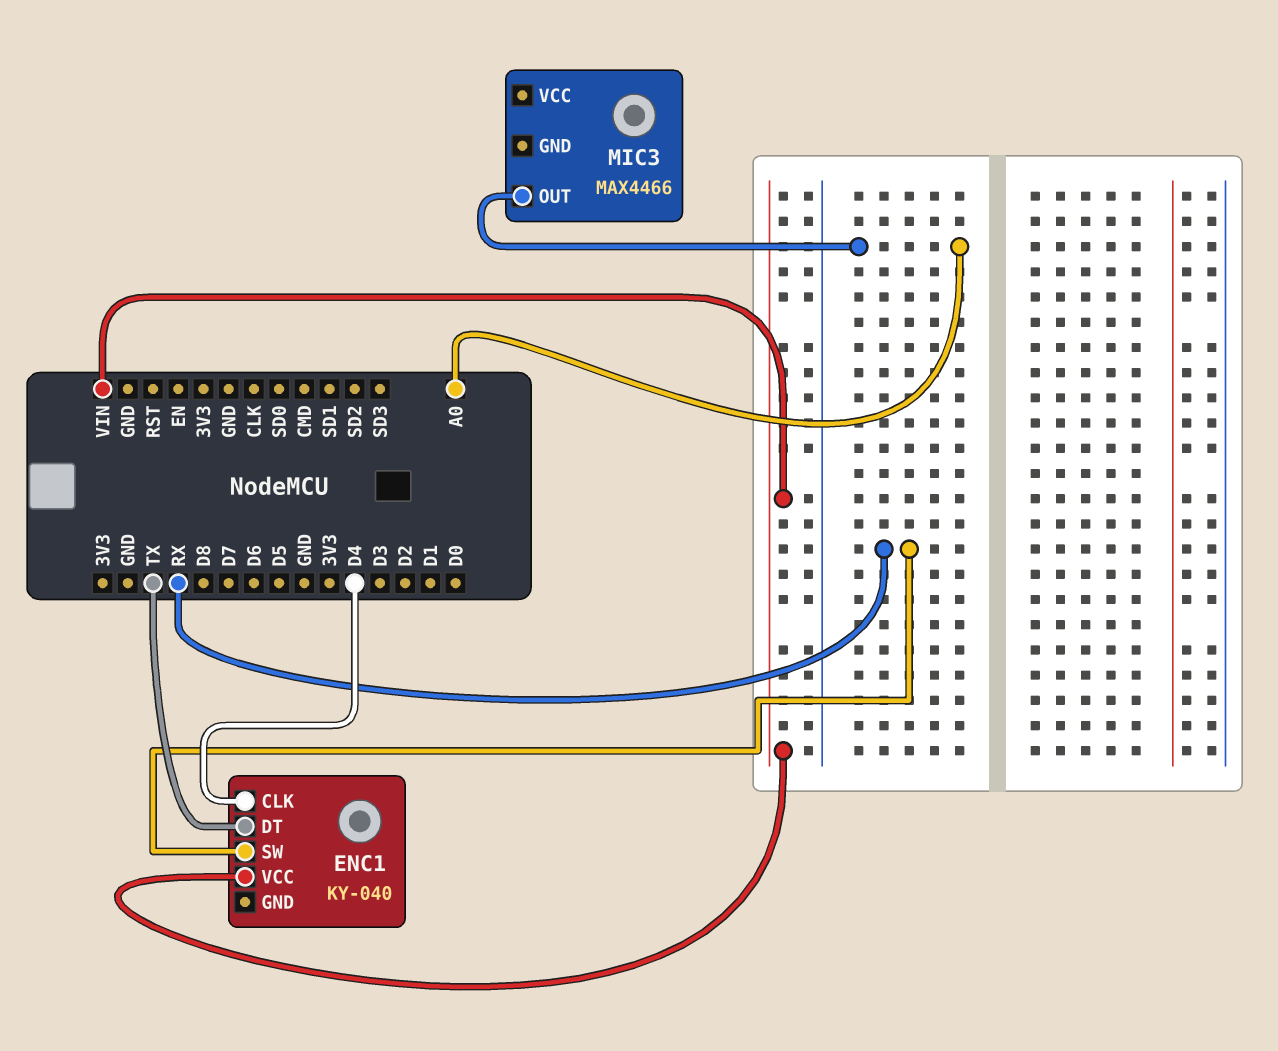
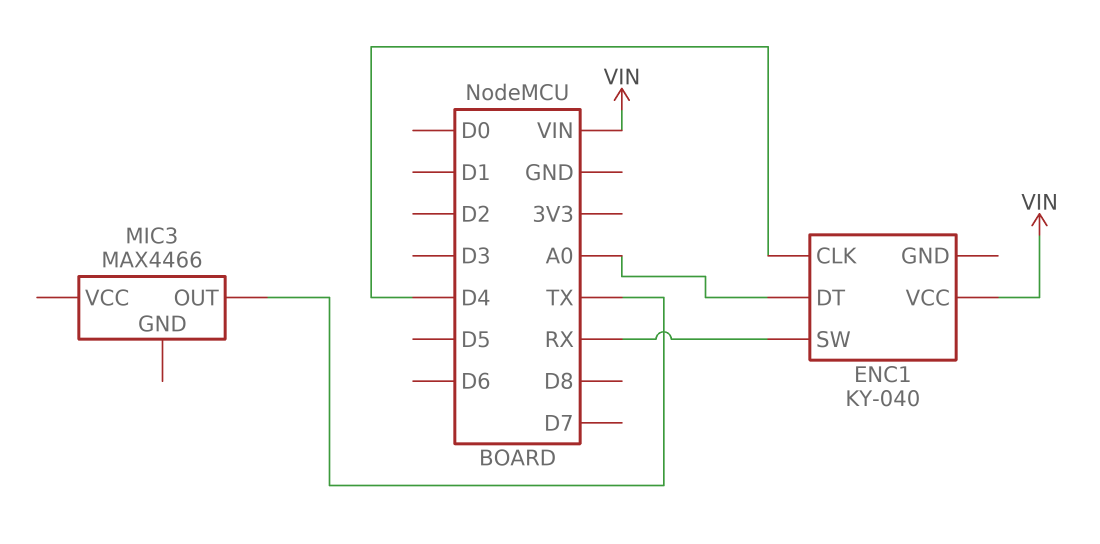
ENC1 pin DT: TX -> A0
MIC3 pin OUT: A0 -> TX

